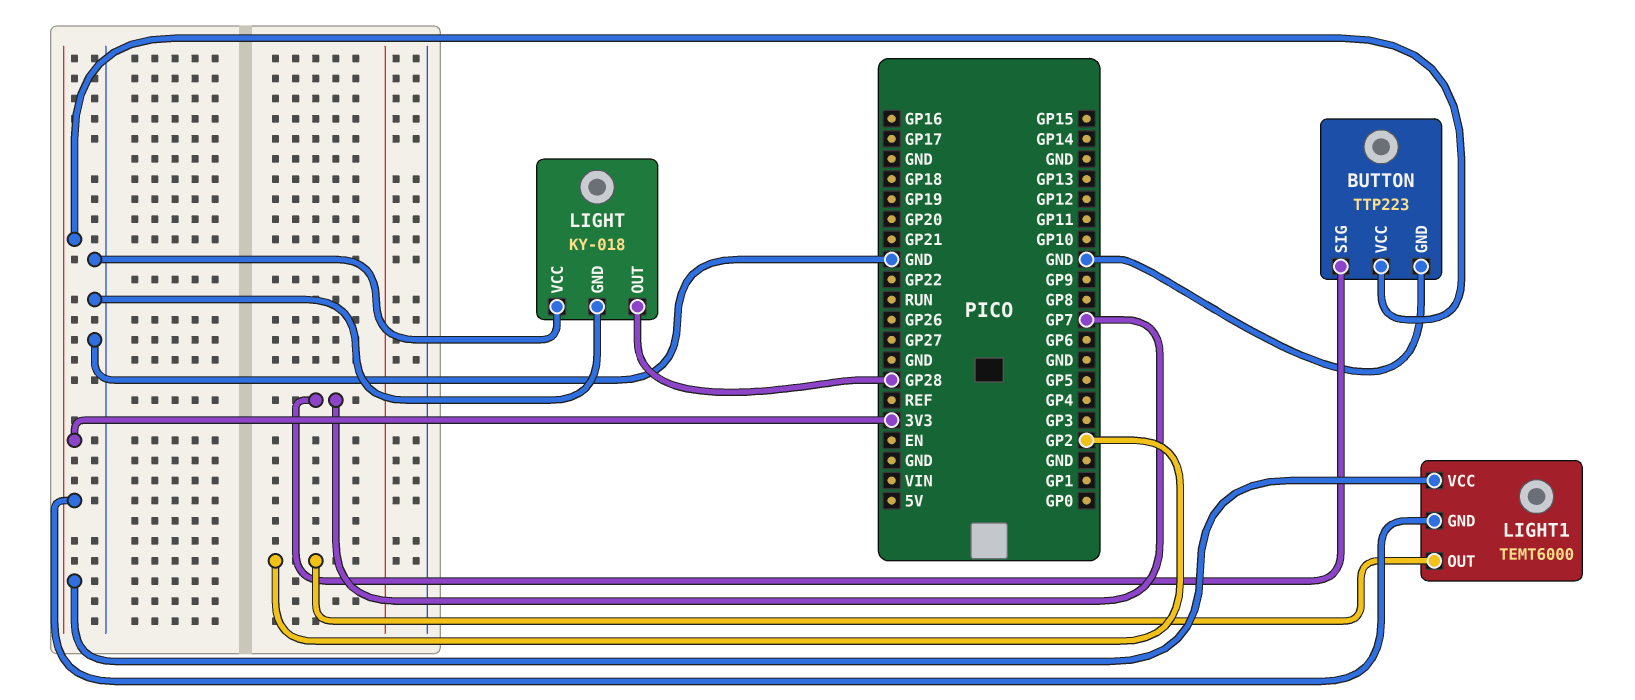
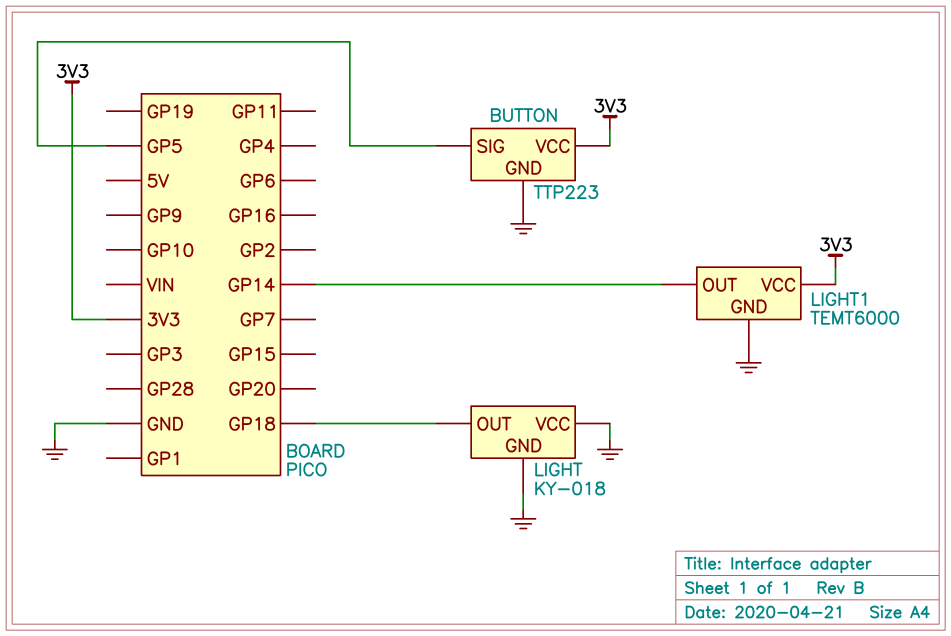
BUTTON pin SIG: GP7 -> GP5
LIGHT pin OUT: GP28 -> GP18
LIGHT1 pin GND: 3V3 -> GND
LIGHT1 pin OUT: GP2 -> GP14

